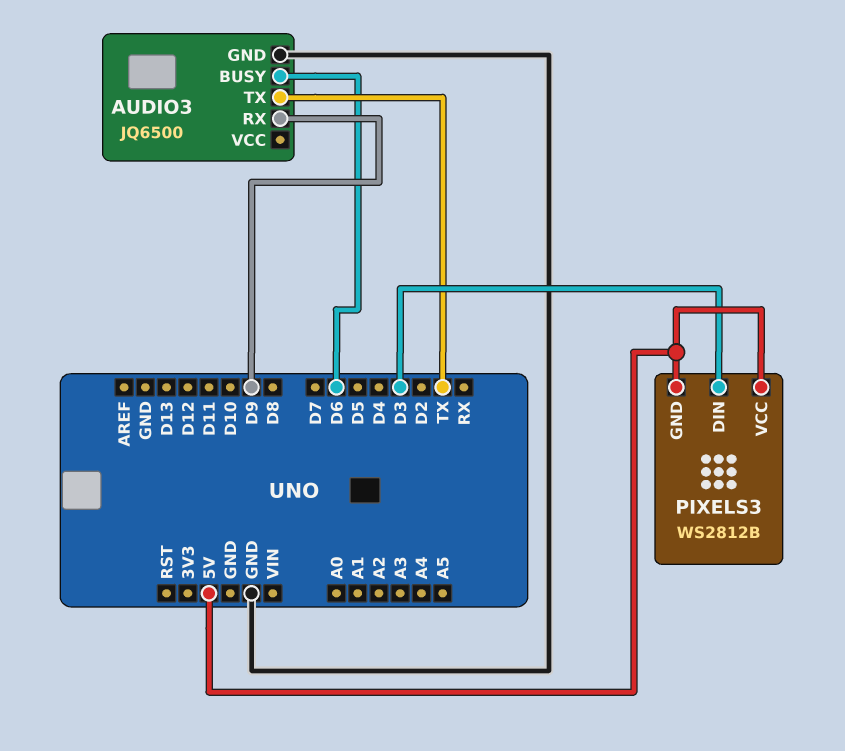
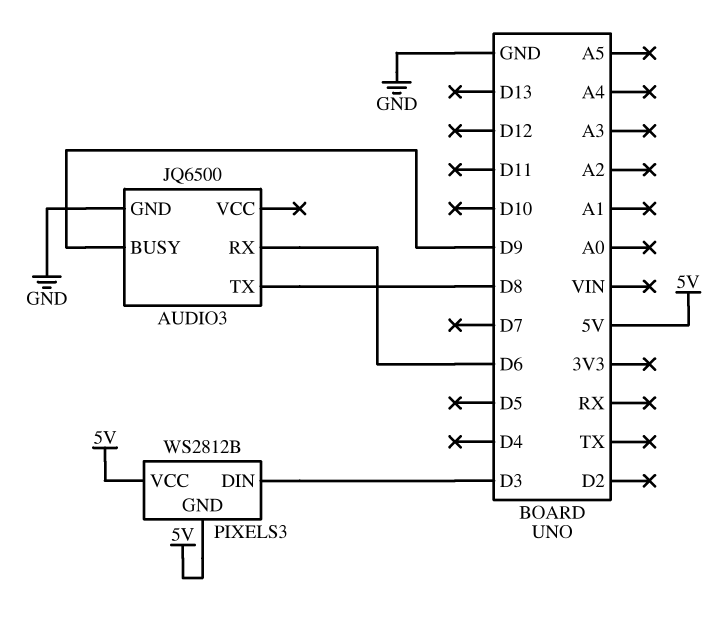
AUDIO3 pin BUSY: D6 -> D9
AUDIO3 pin RX: D9 -> D6
AUDIO3 pin TX: TX -> D8

